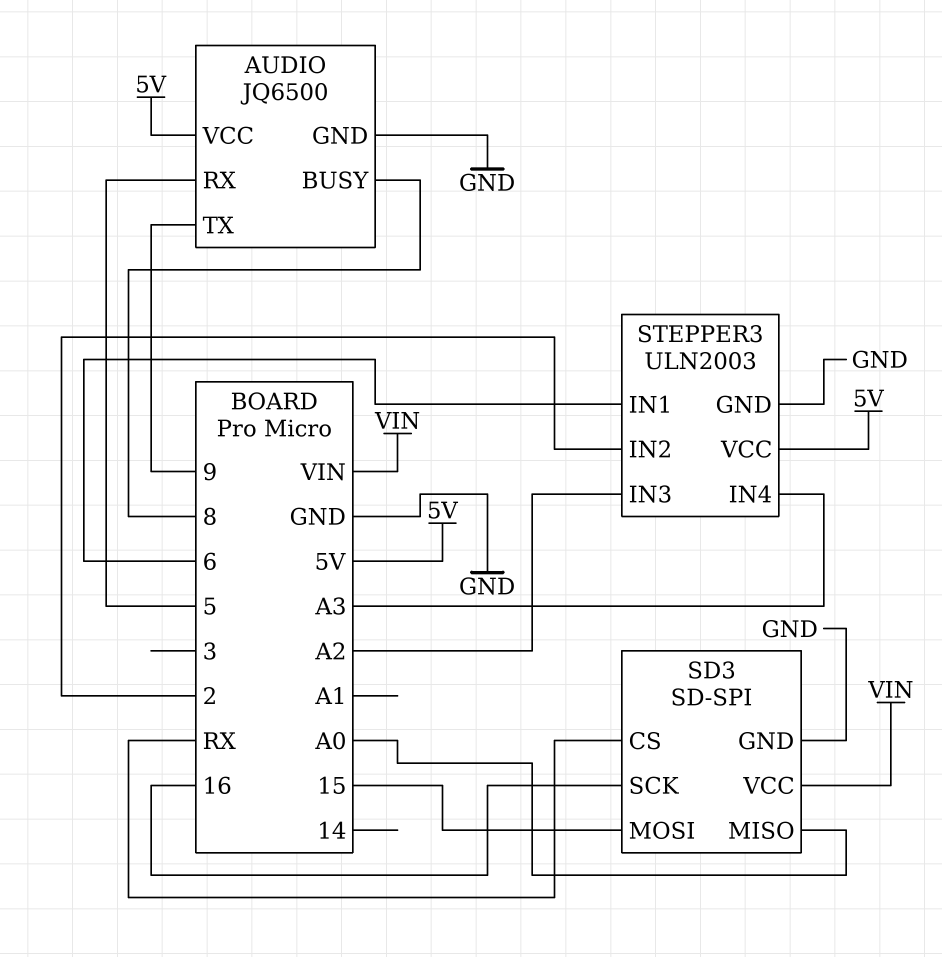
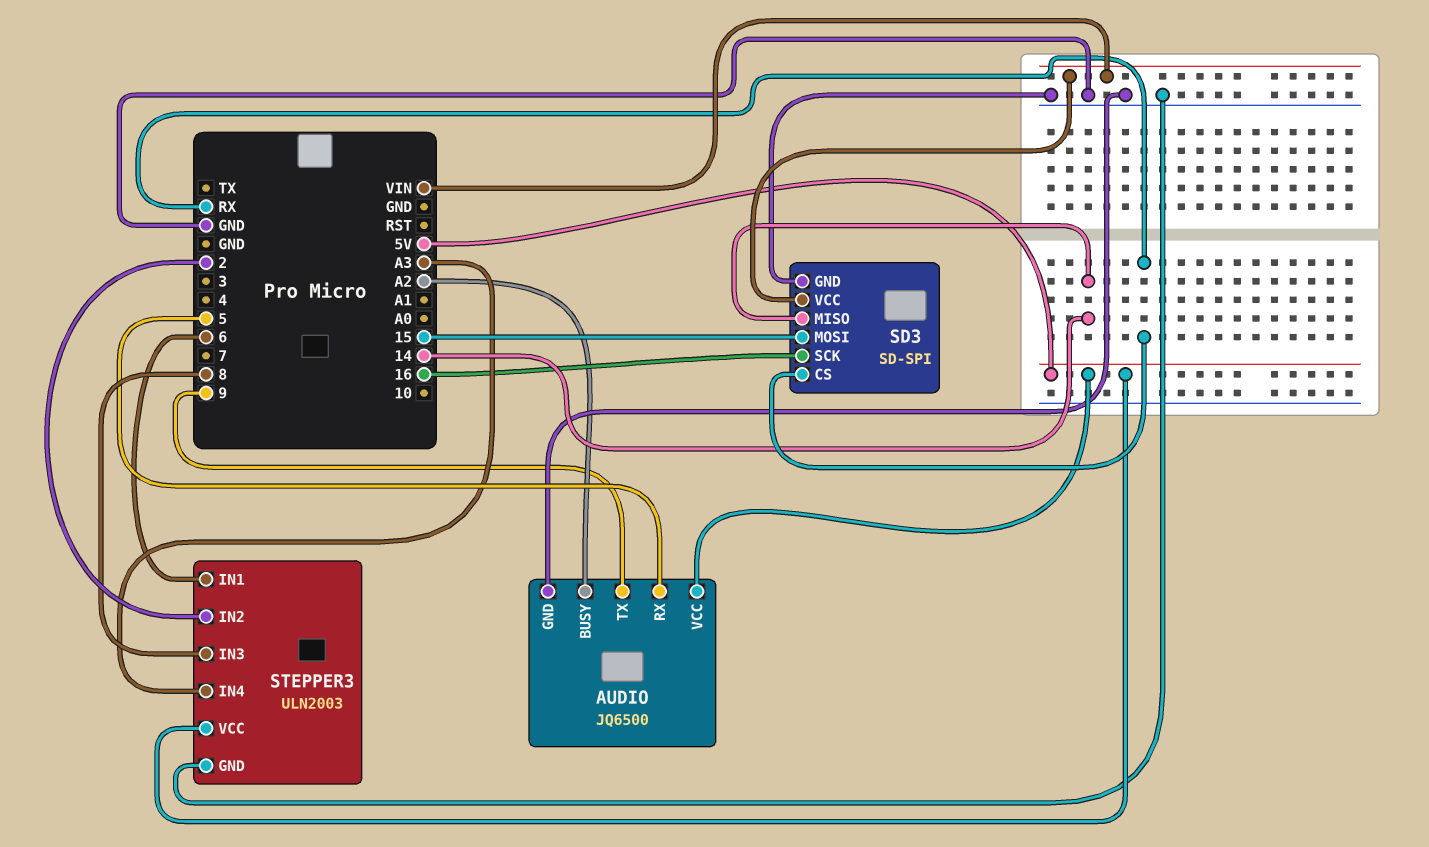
AUDIO pin BUSY: 8 -> A2
SD3 pin MISO: A0 -> 14
STEPPER3 pin IN3: A2 -> 8

